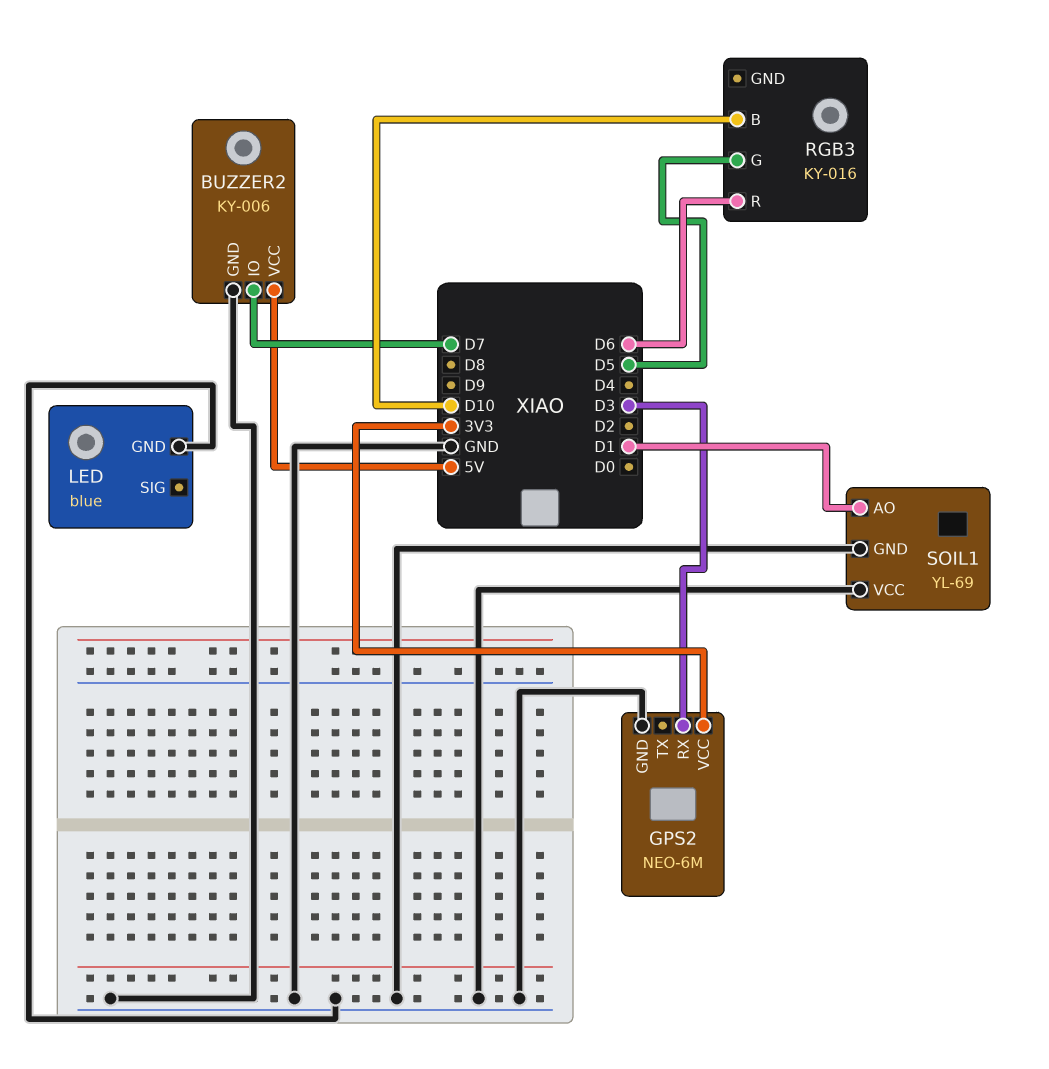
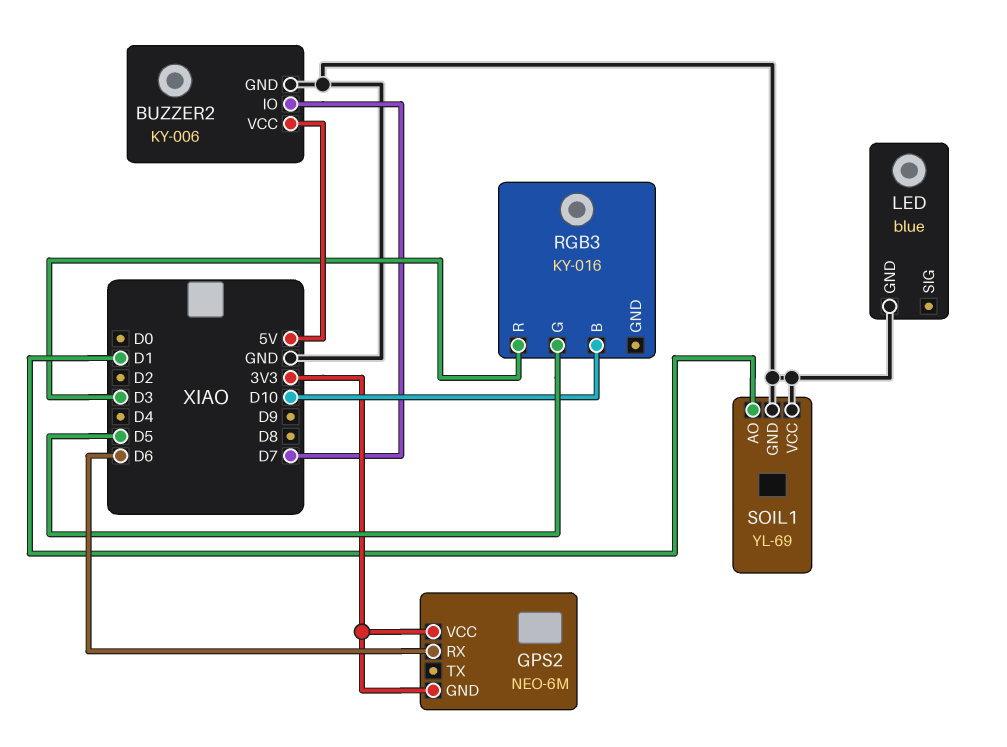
GPS2 pin GND: GND -> 3V3
GPS2 pin RX: D3 -> D6
RGB3 pin R: D6 -> D3

